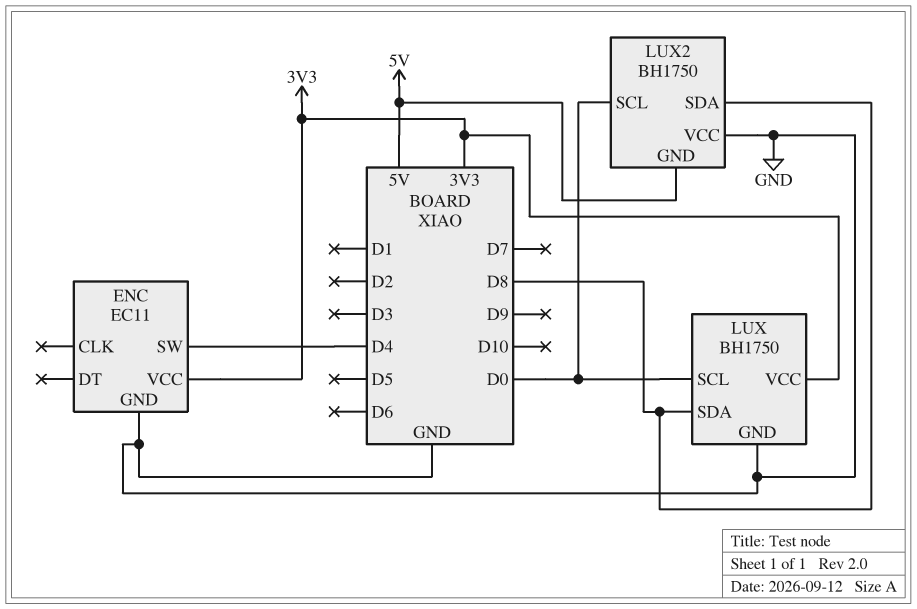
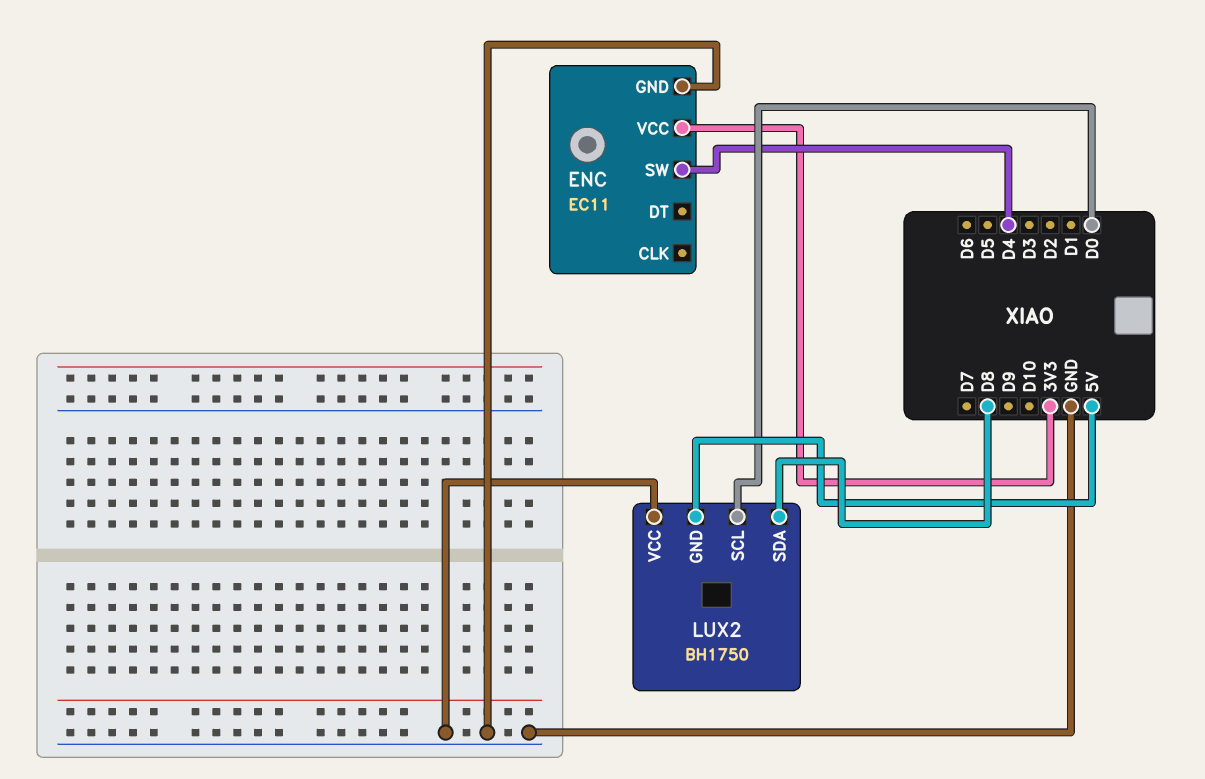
LUX: BH1750 -> none
LUX pin GND: GND -> none
LUX pin SCL: D0 -> none
LUX pin SDA: D8 -> none
LUX pin VCC: 3V3 -> none

